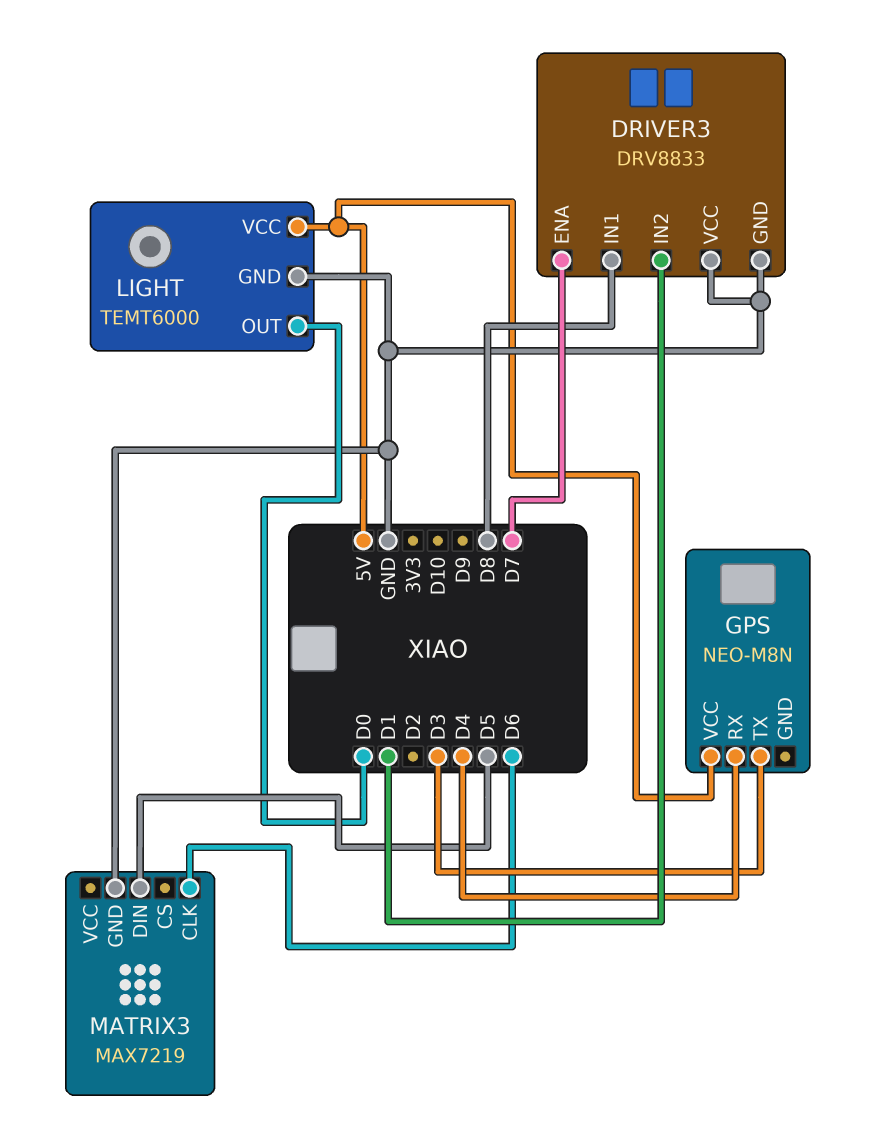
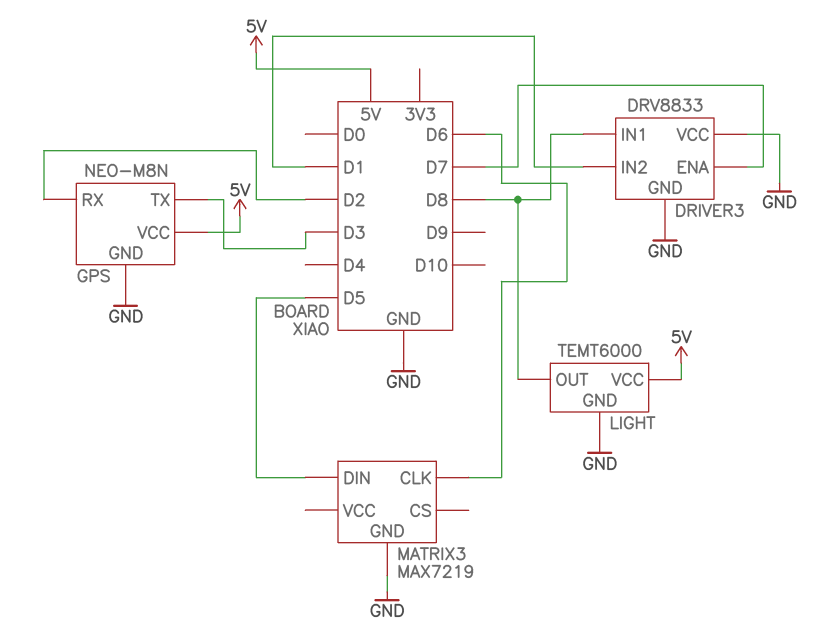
GPS pin GND: none -> GND
GPS pin RX: D4 -> D2
LIGHT pin OUT: D0 -> D8

